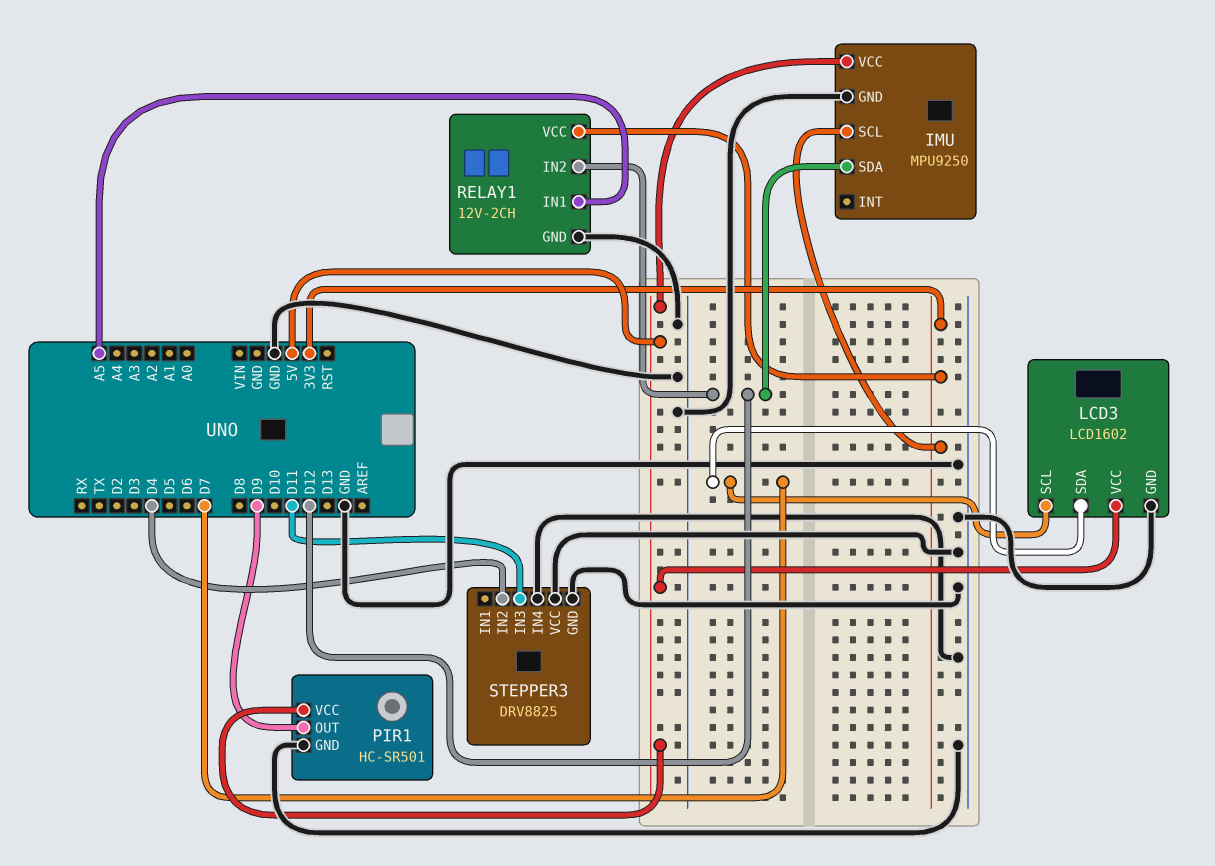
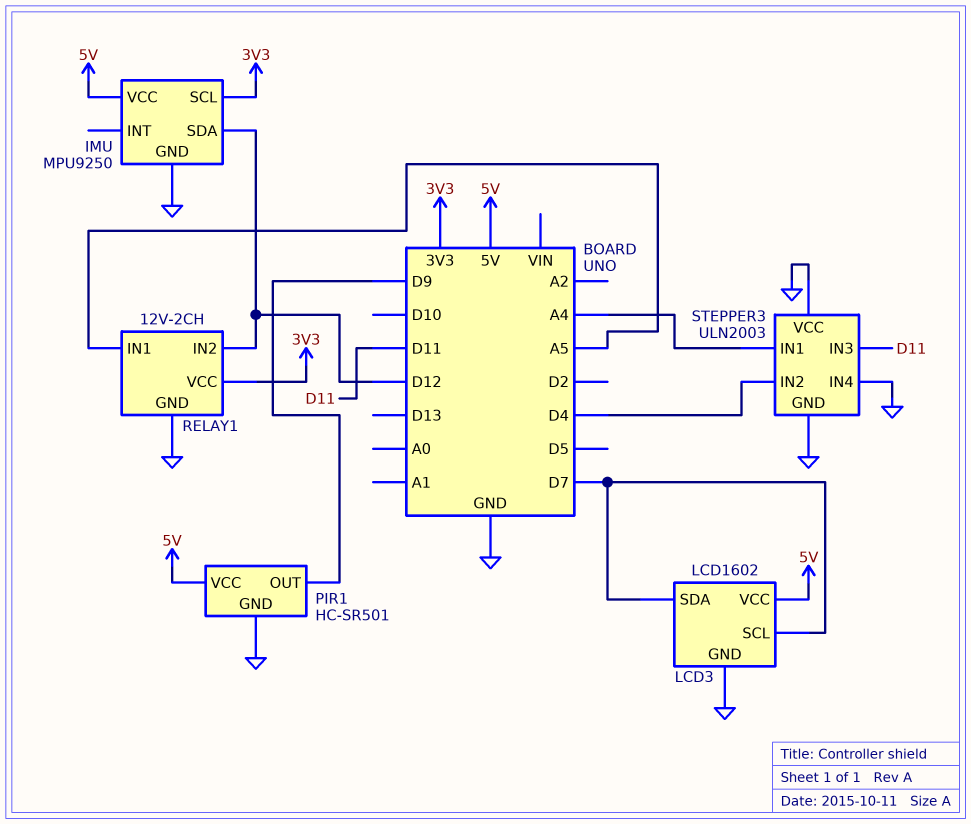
STEPPER3: DRV8825 -> ULN2003
STEPPER3 pin IN1: none -> A4

